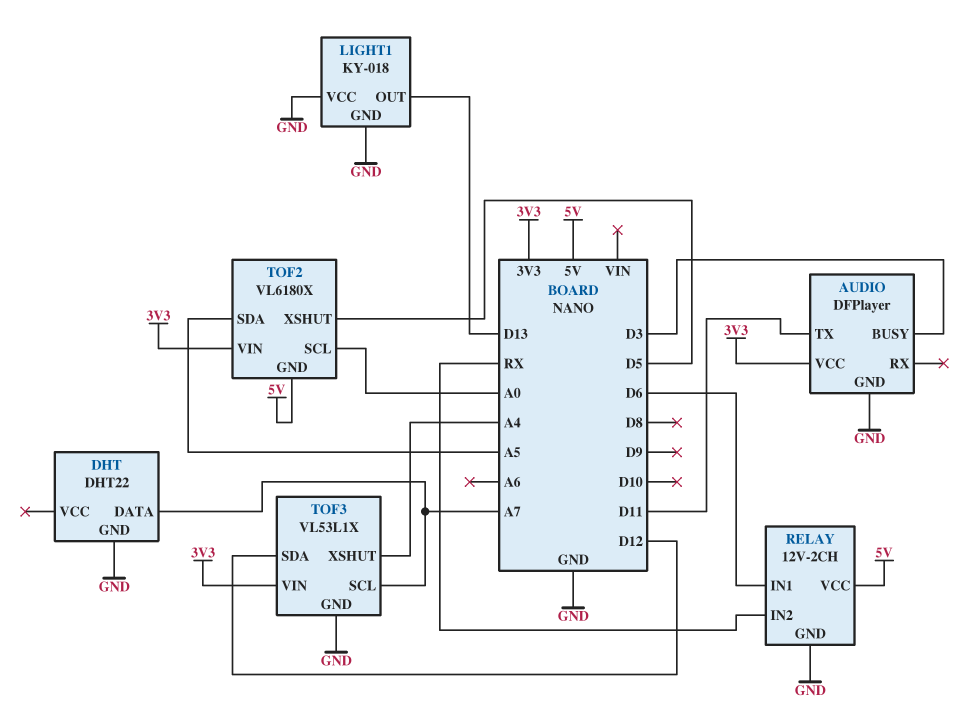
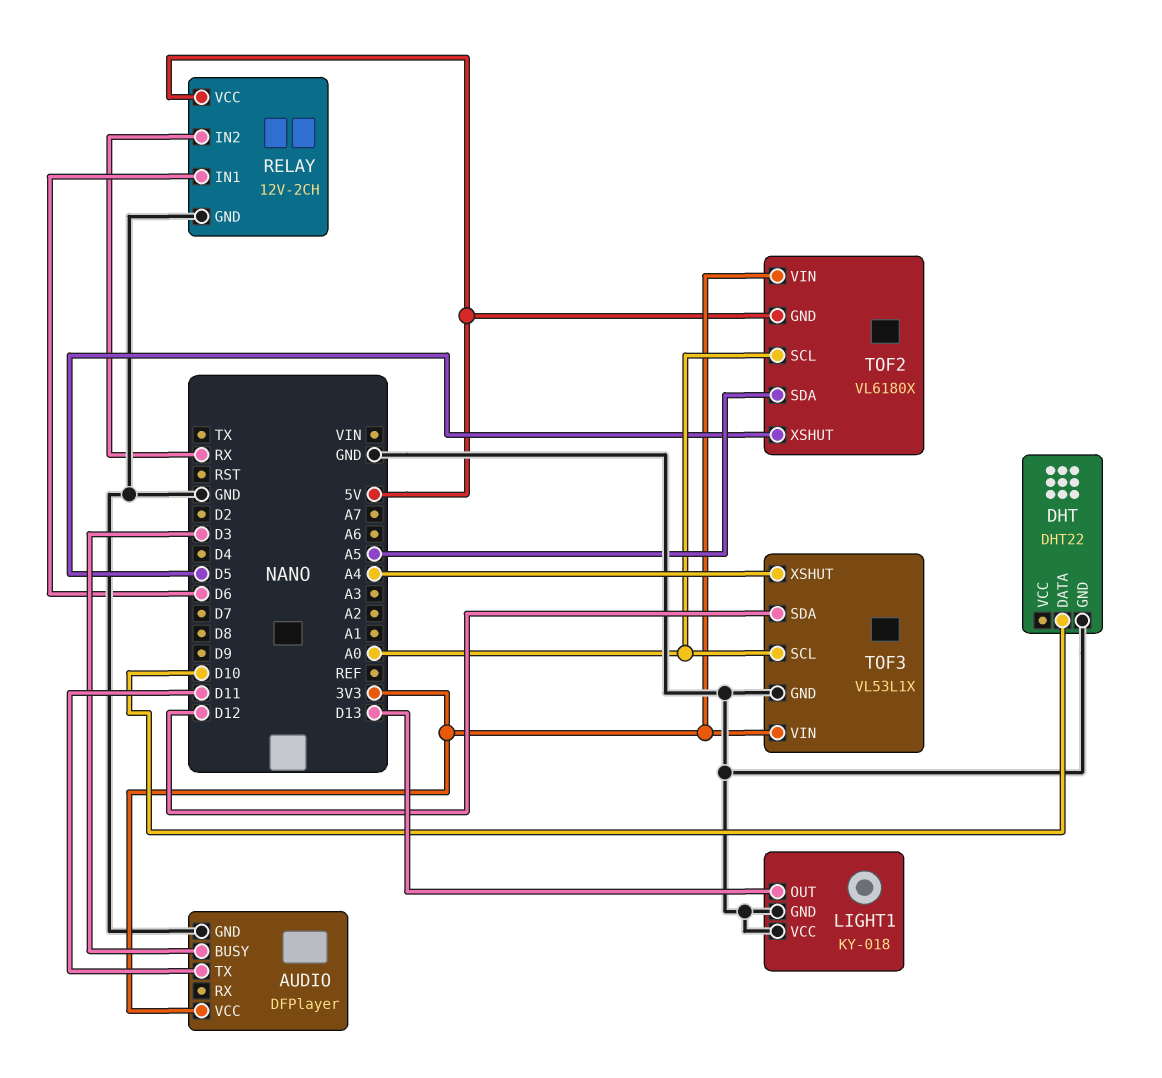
DHT pin DATA: A7 -> D10
TOF3 pin SCL: A7 -> A0

